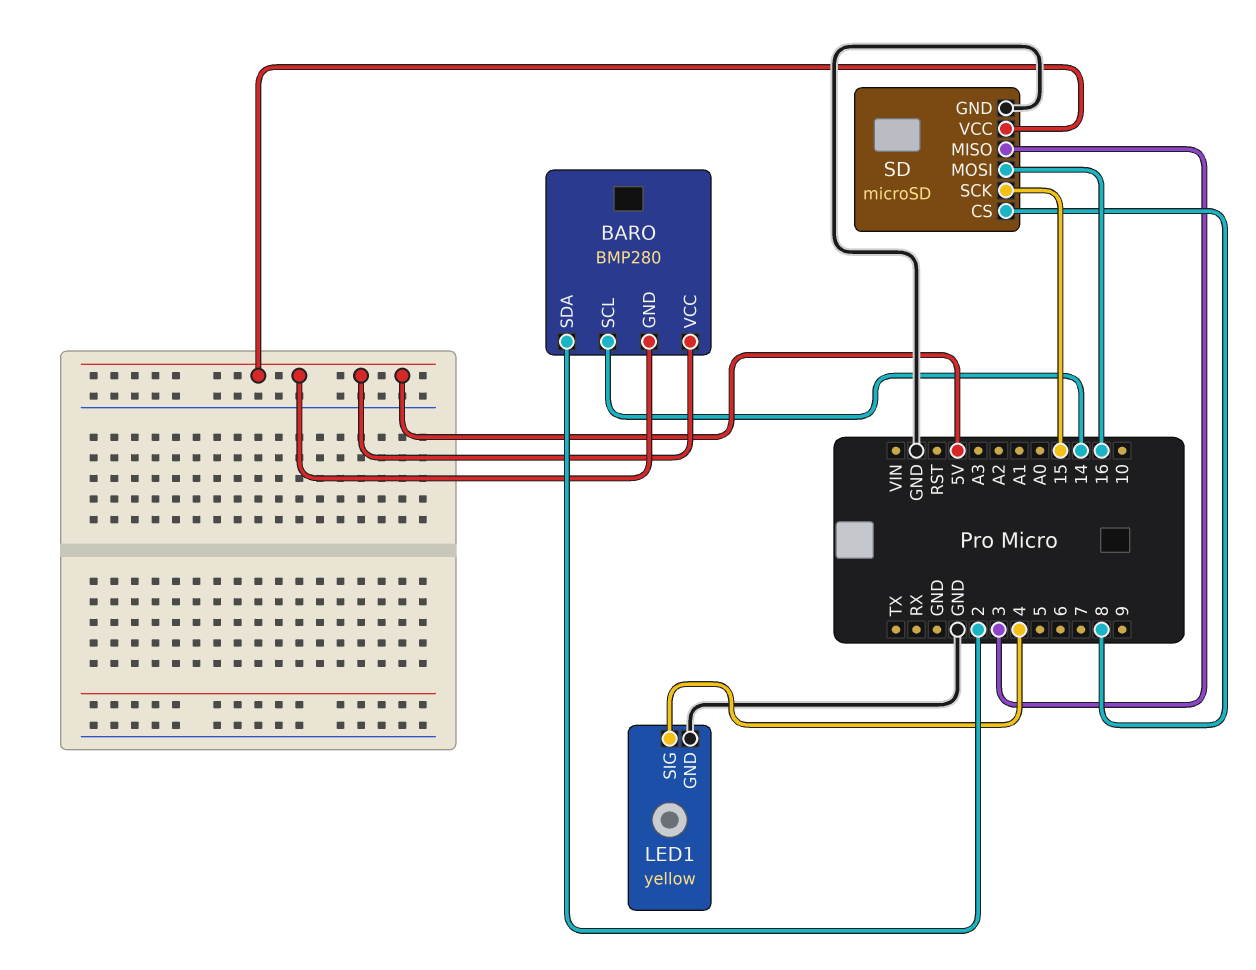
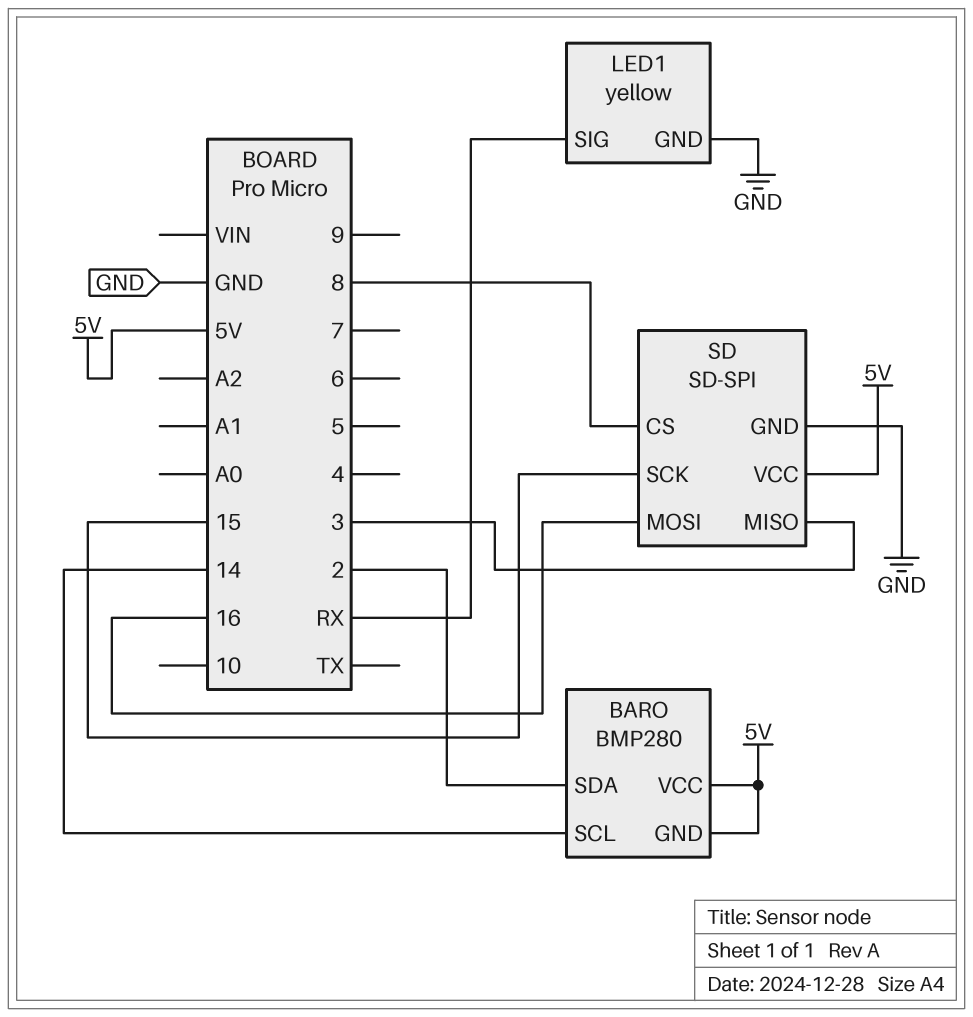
LED1 pin SIG: 4 -> RX
SD: microSD -> SD-SPI

